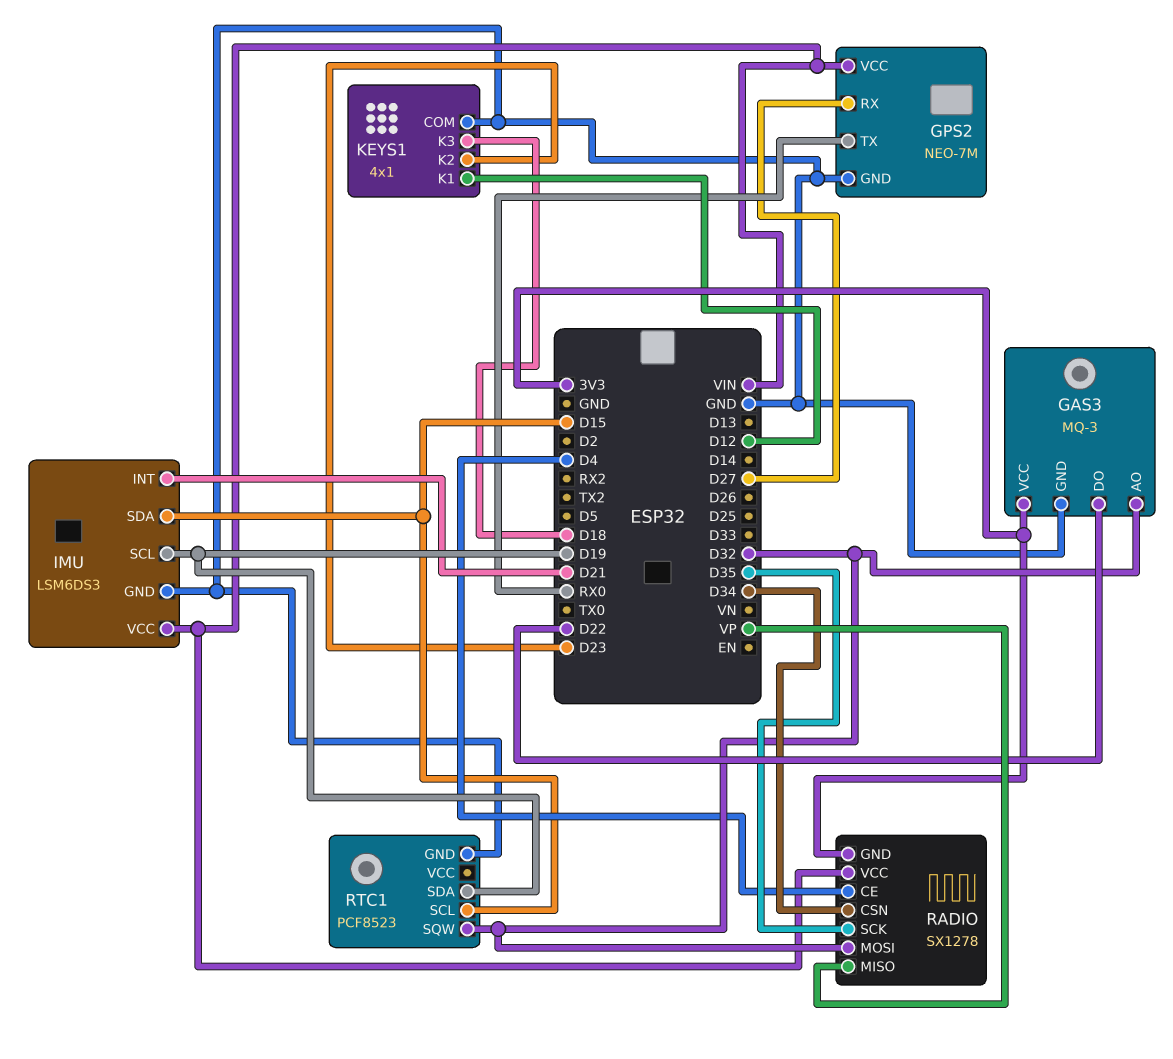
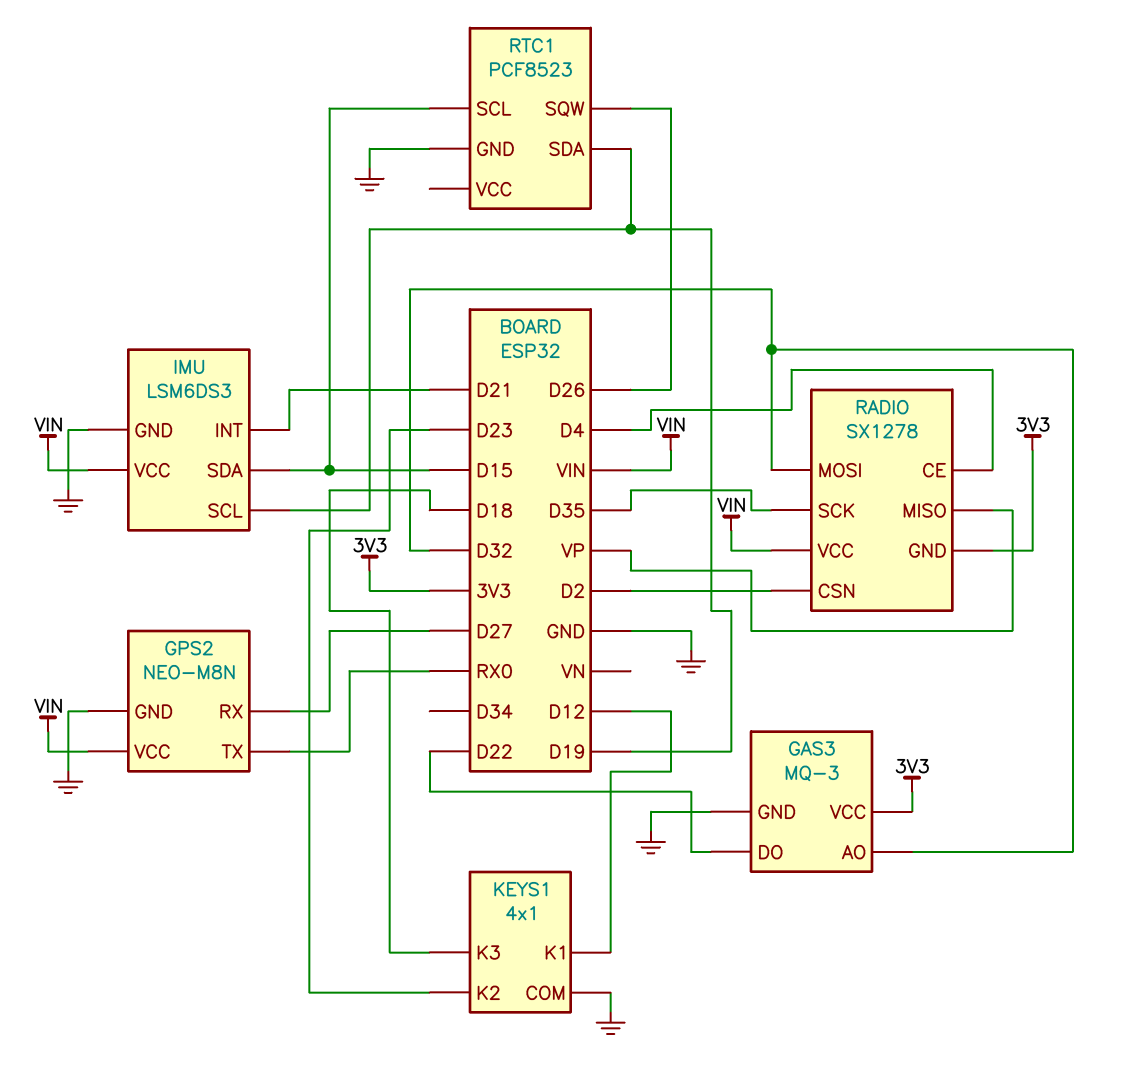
GPS2: NEO-7M -> NEO-M8N
RADIO pin CSN: D34 -> D2
RTC1 pin SQW: D32 -> D26

